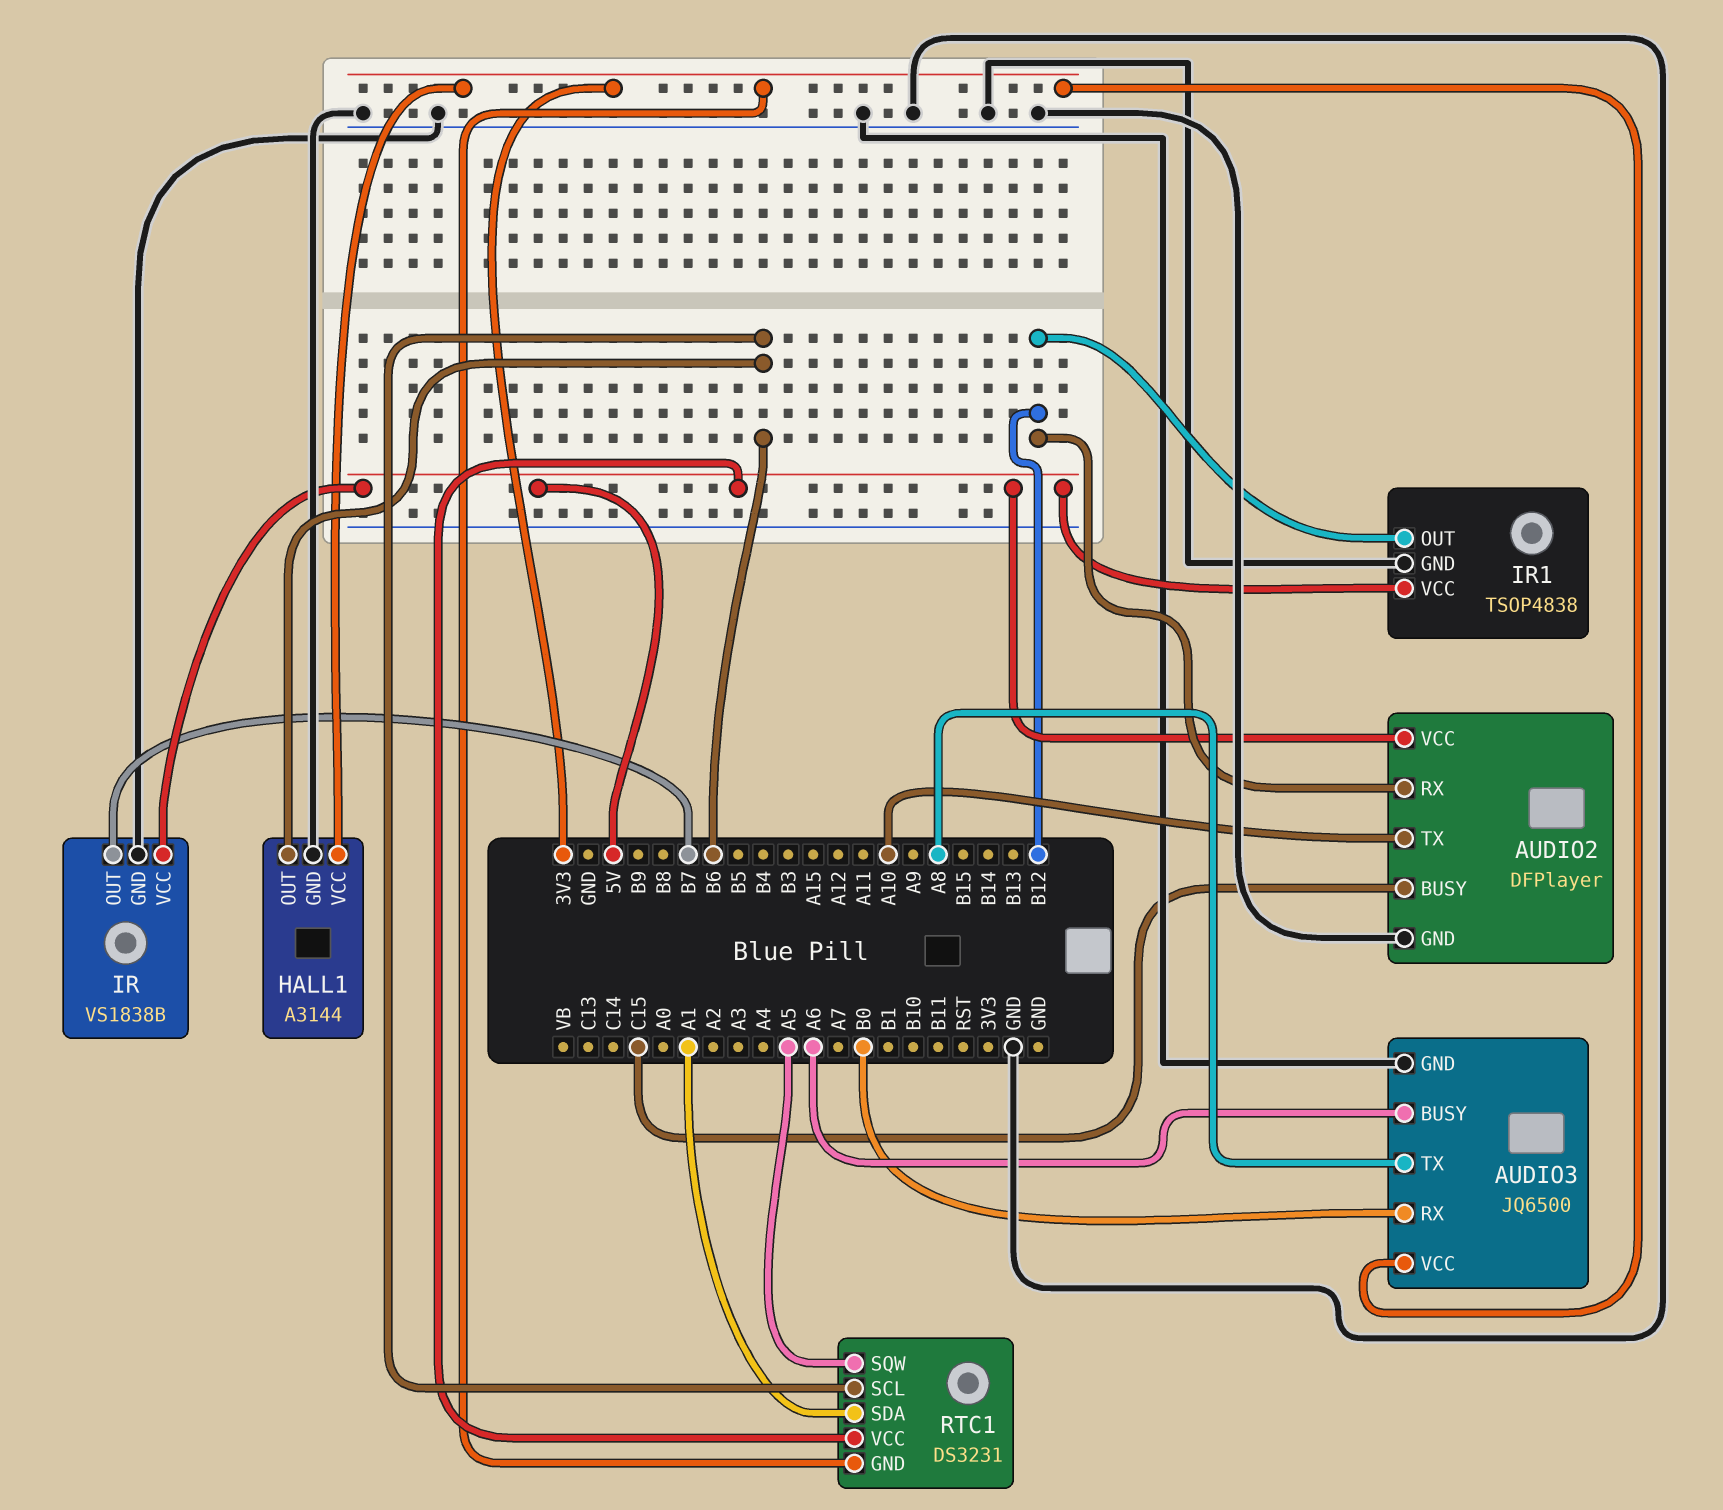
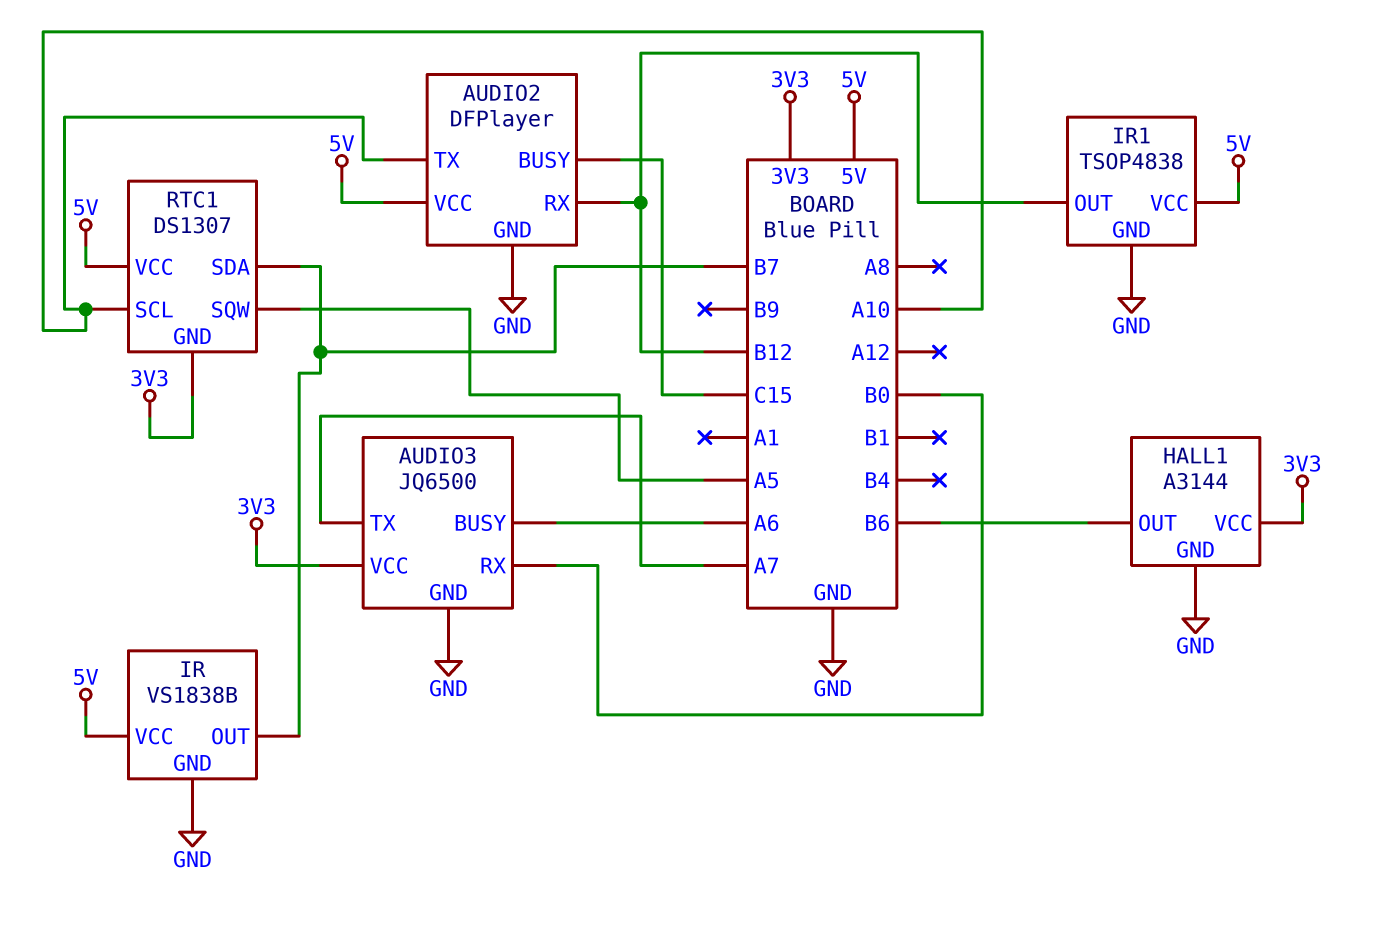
AUDIO3 pin TX: A8 -> A7
RTC1: DS3231 -> DS1307
RTC1 pin SCL: B6 -> A10
RTC1 pin SDA: A1 -> B7

